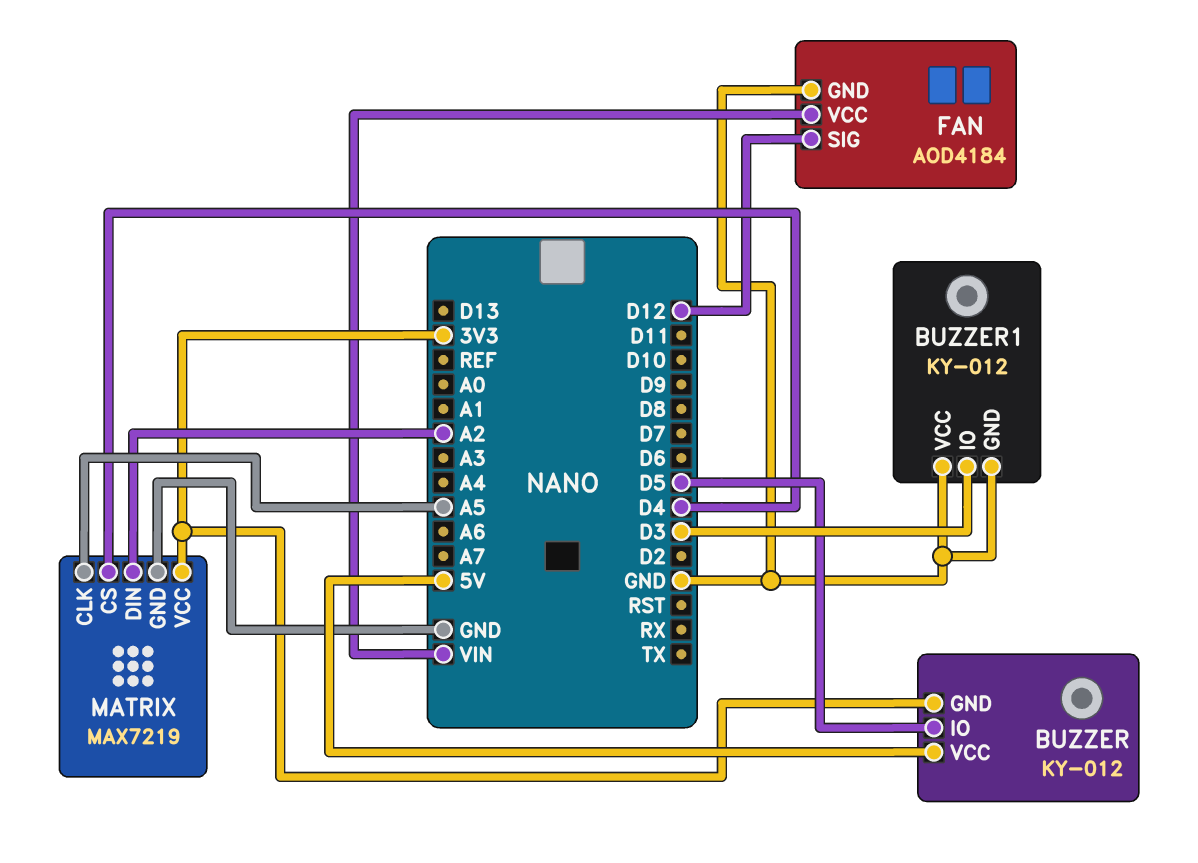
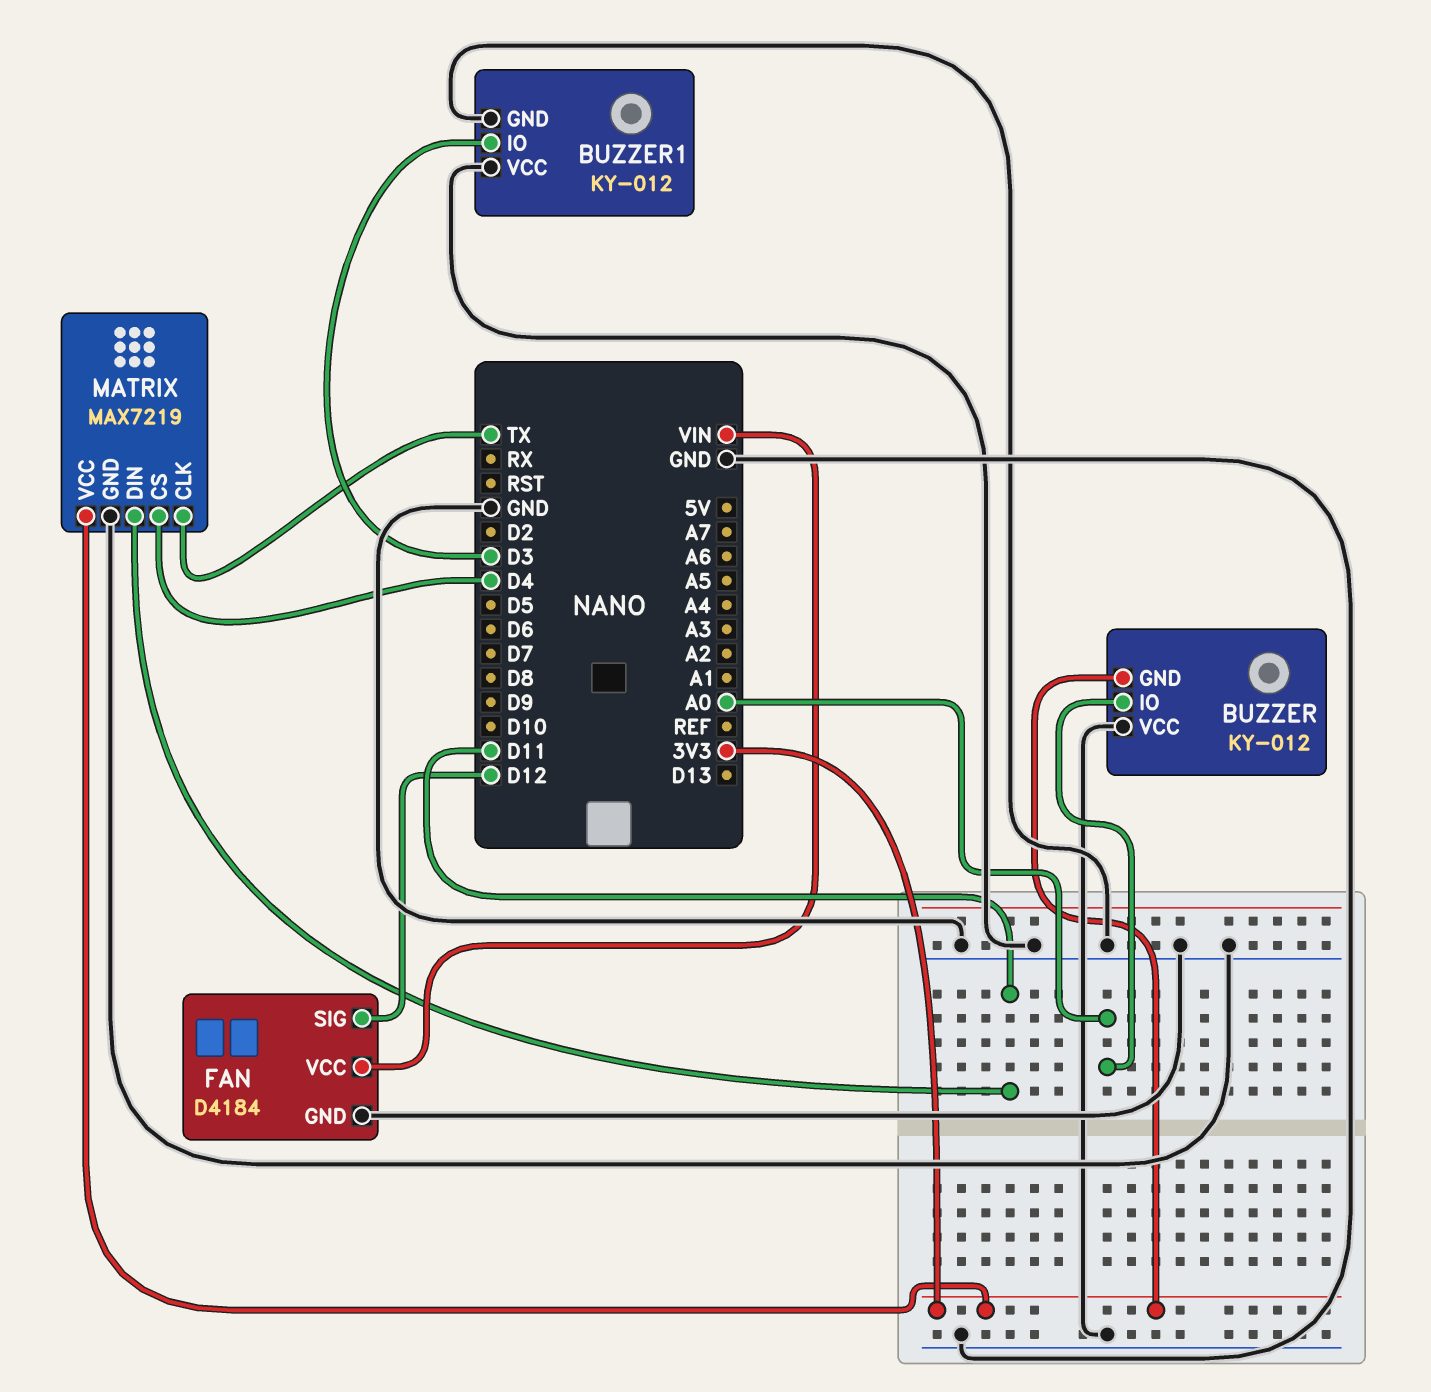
BUZZER pin IO: D5 -> A0
BUZZER pin VCC: 5V -> GND
FAN: AOD4184 -> D4184
MATRIX pin CLK: A5 -> TX
MATRIX pin DIN: A2 -> D11

